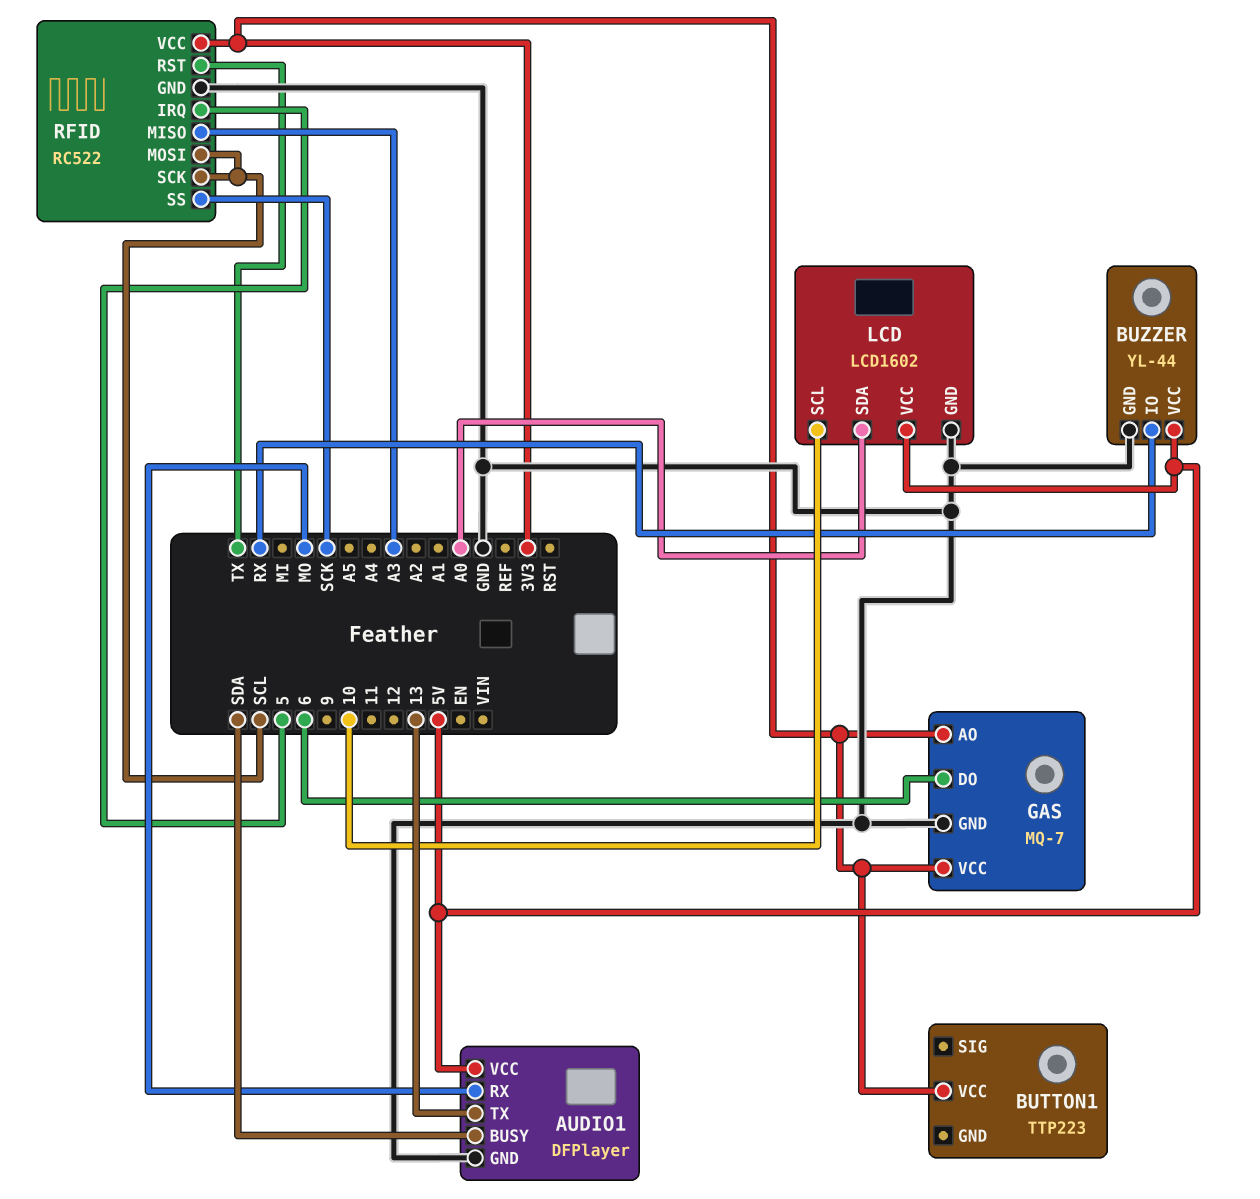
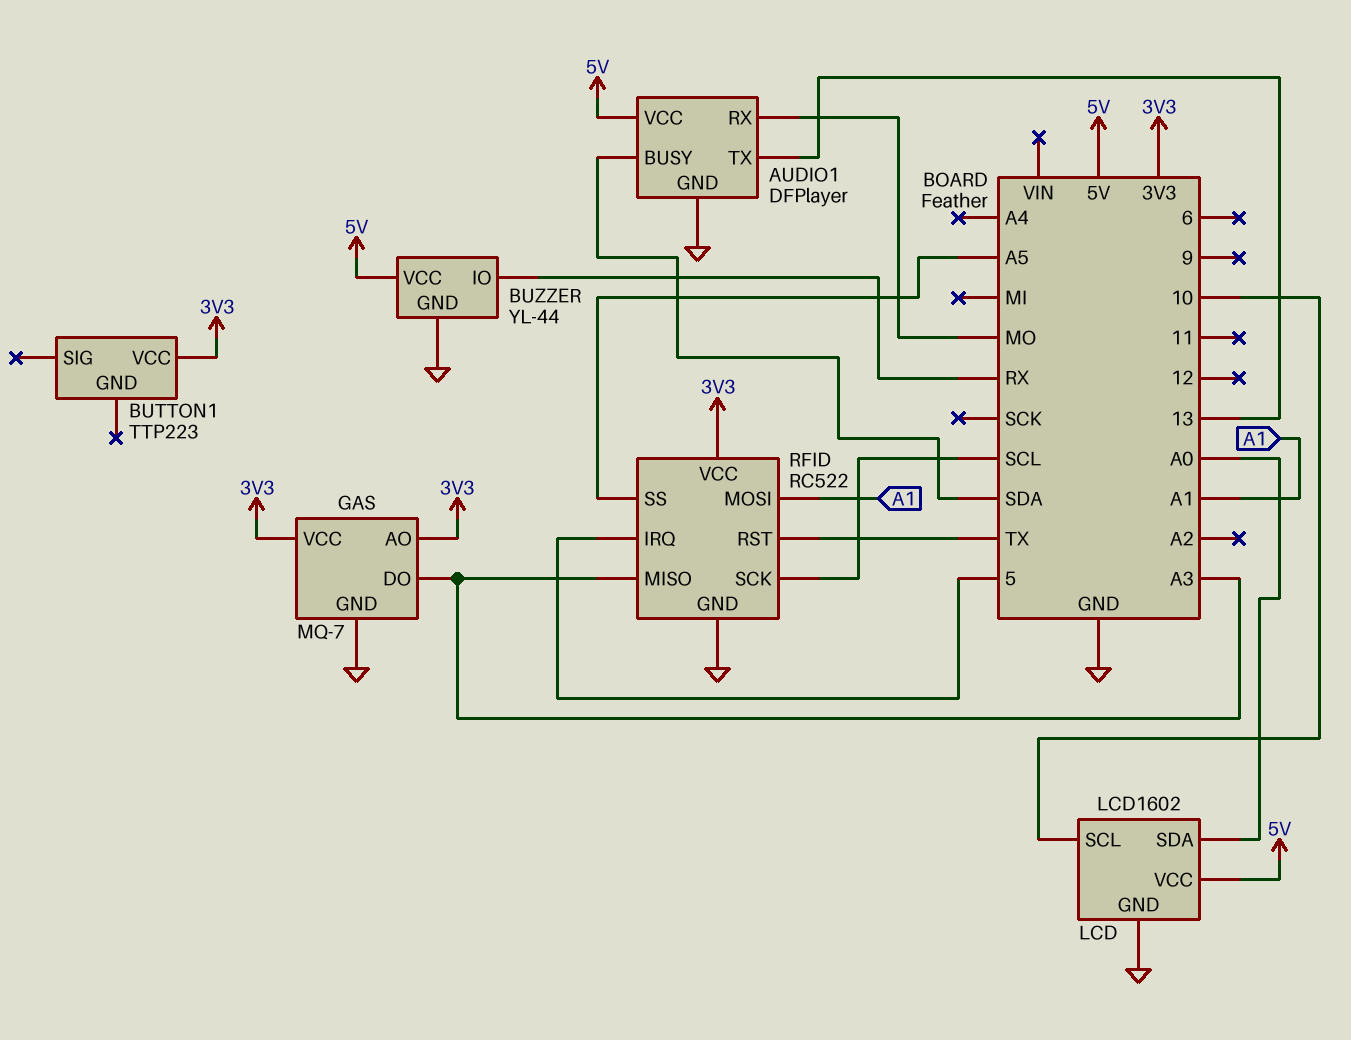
GAS pin DO: 6 -> A3
RFID pin MOSI: SCL -> A1
RFID pin SS: SCK -> A5

